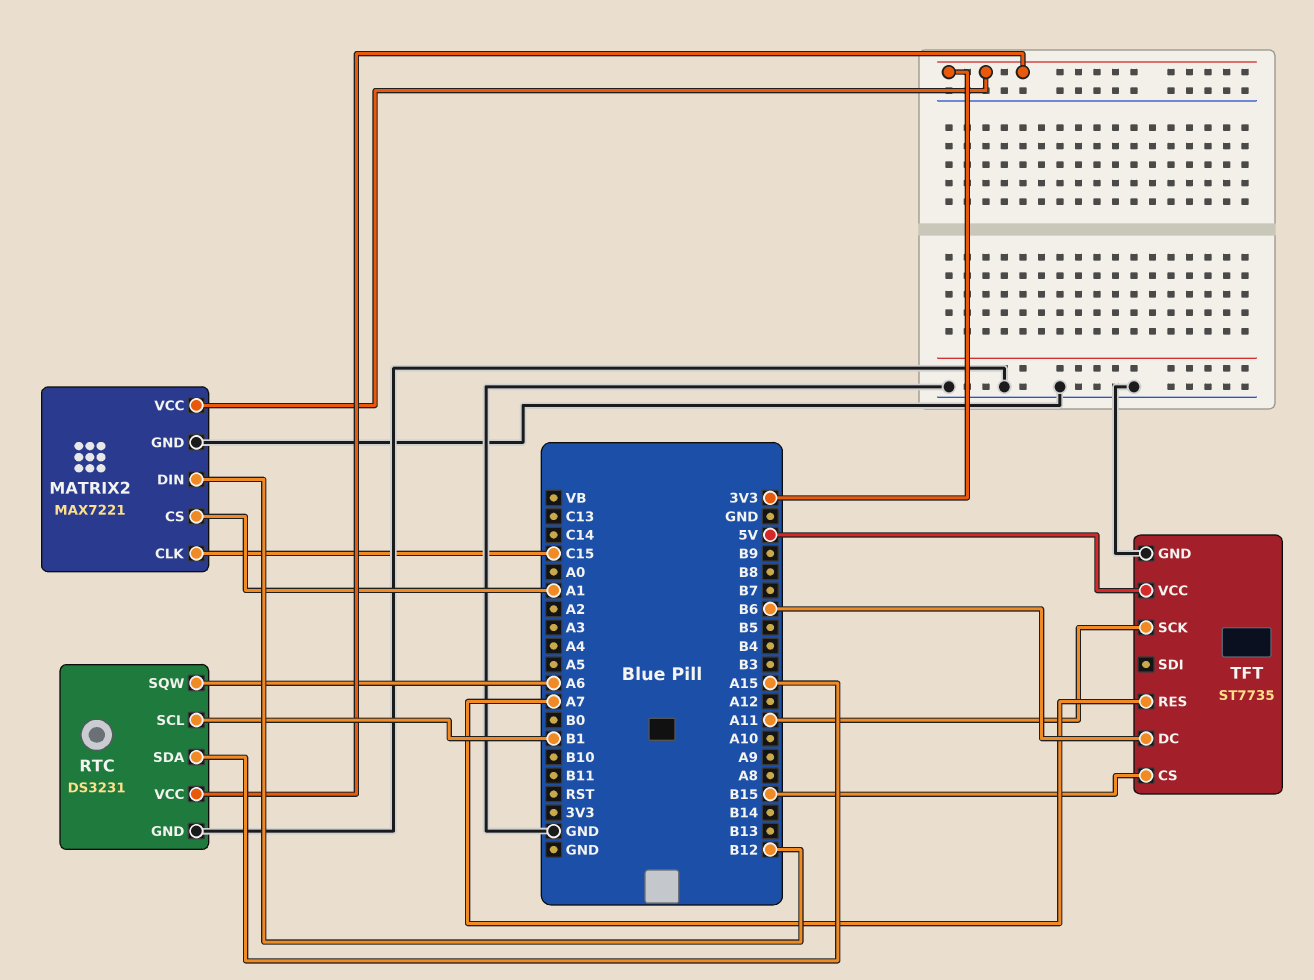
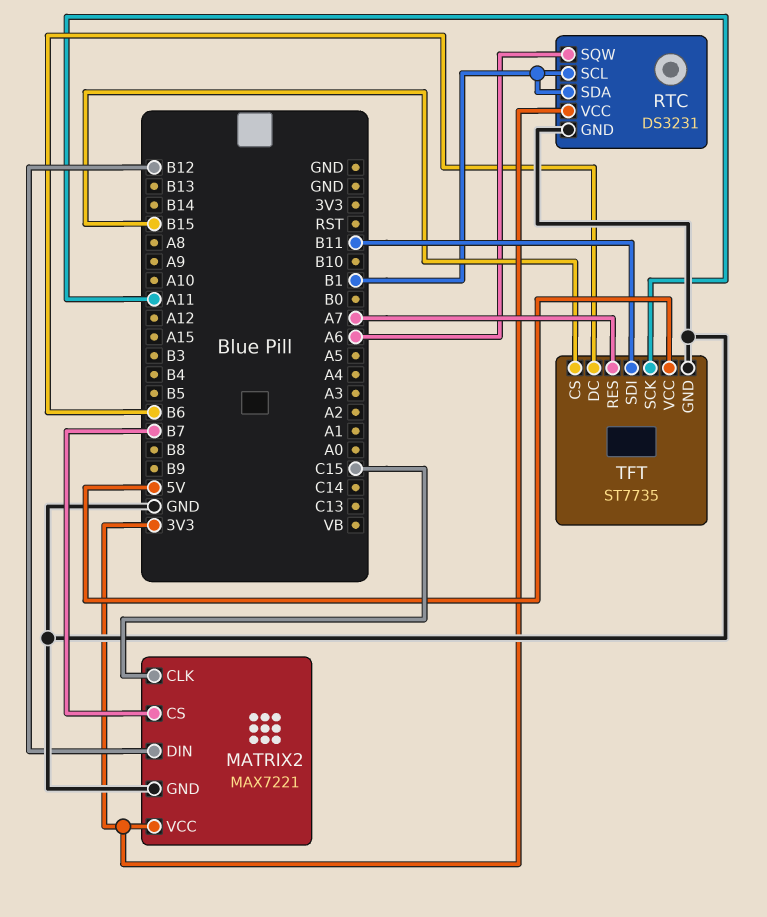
MATRIX2 pin CS: A1 -> B7
RTC pin SDA: A15 -> B1
TFT pin SDI: none -> B11

